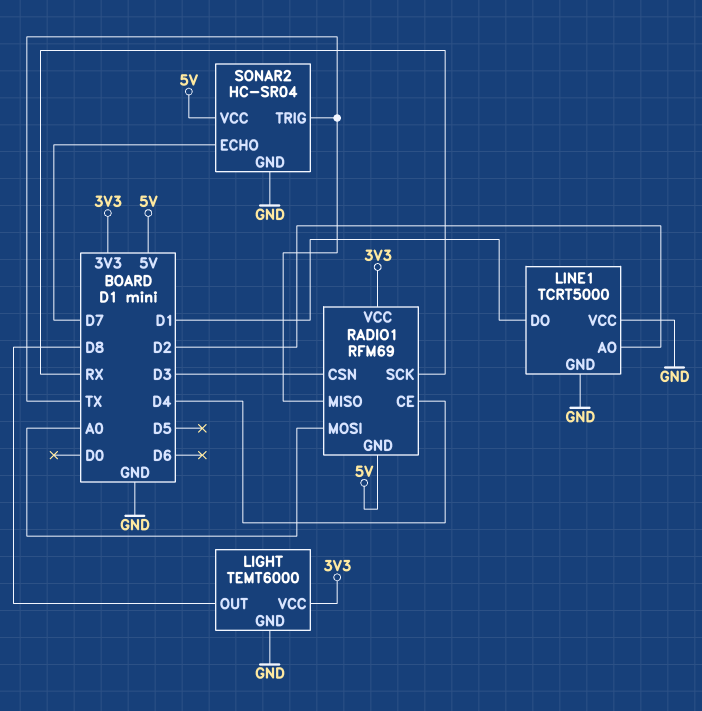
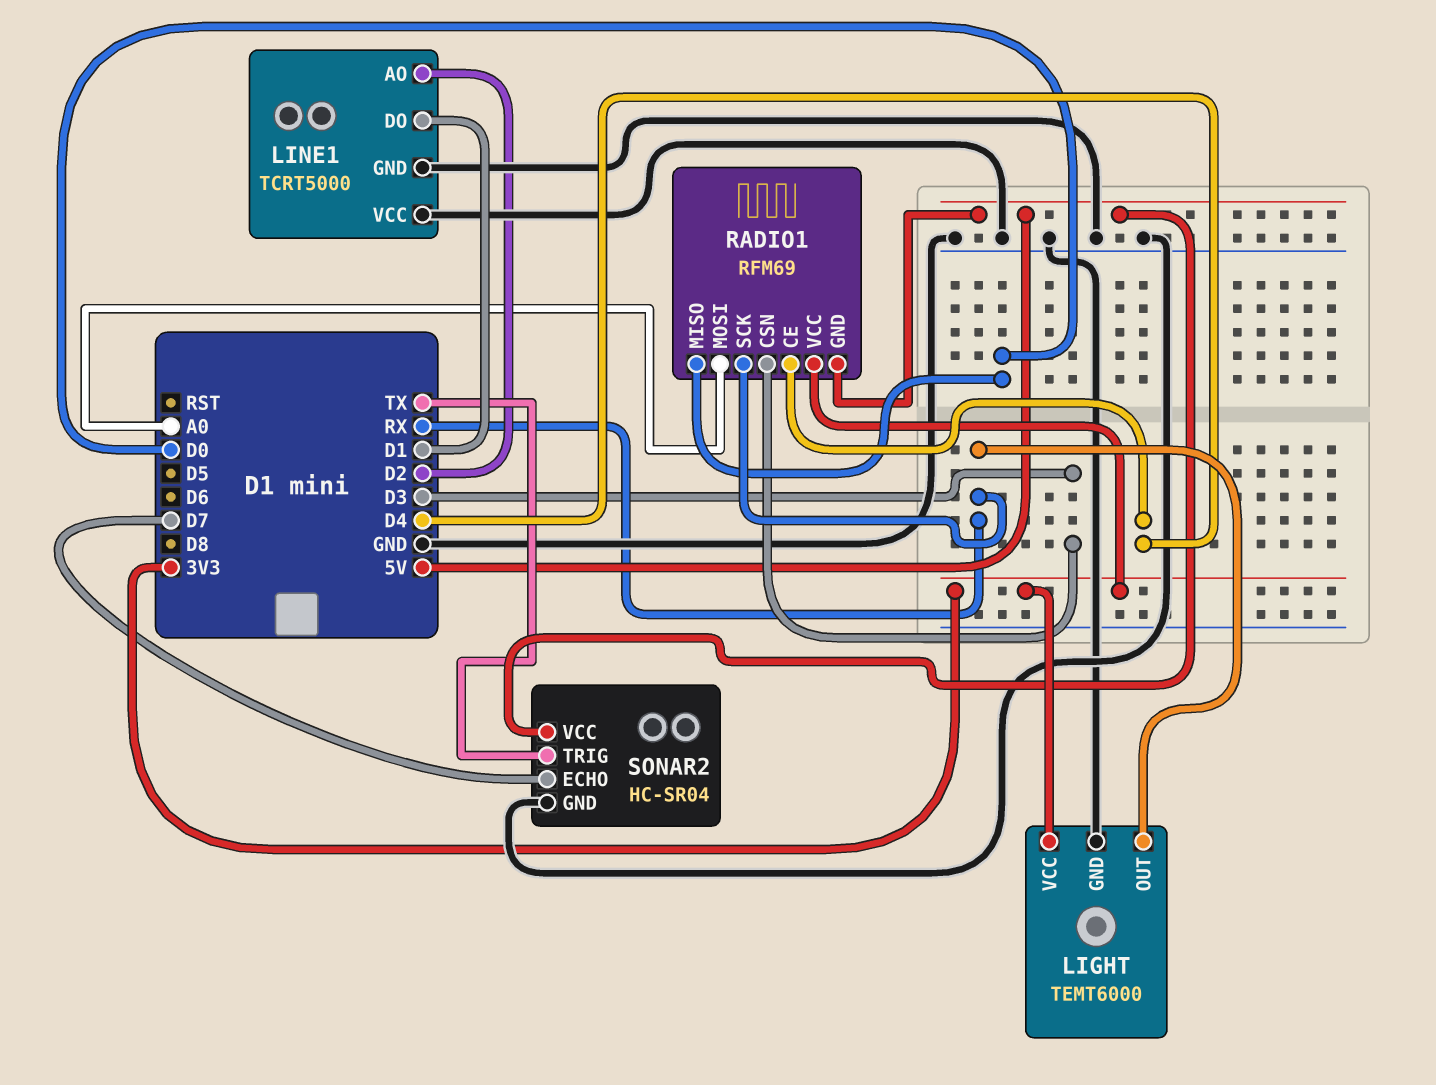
LIGHT pin OUT: D8 -> RX
RADIO1 pin MISO: TX -> D0

